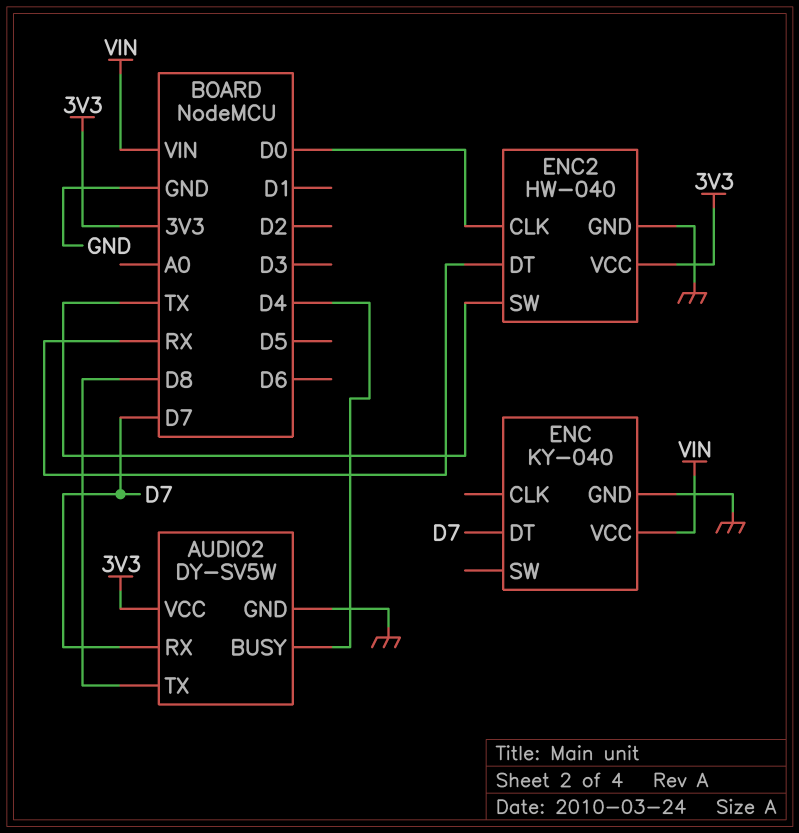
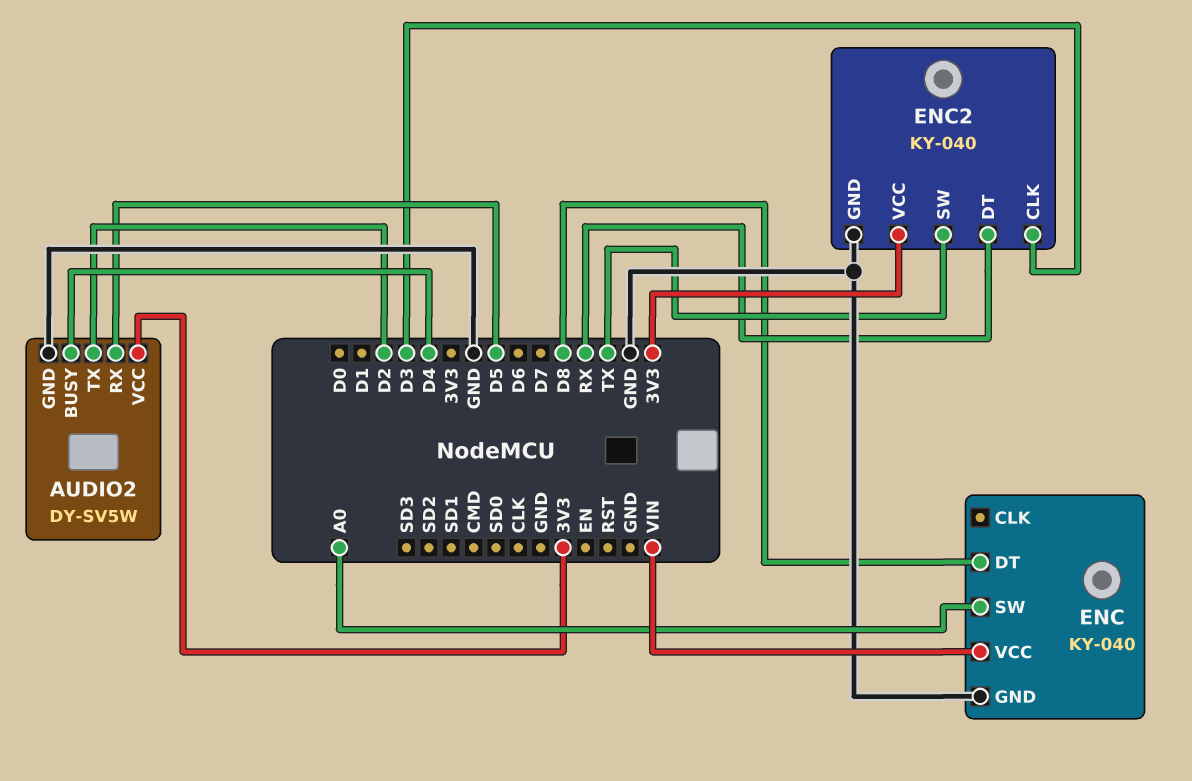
AUDIO2 pin RX: D7 -> D5
AUDIO2 pin TX: D8 -> D2
ENC pin DT: D7 -> D8
ENC pin SW: none -> A0
ENC2: HW-040 -> KY-040
ENC2 pin CLK: D0 -> D3

